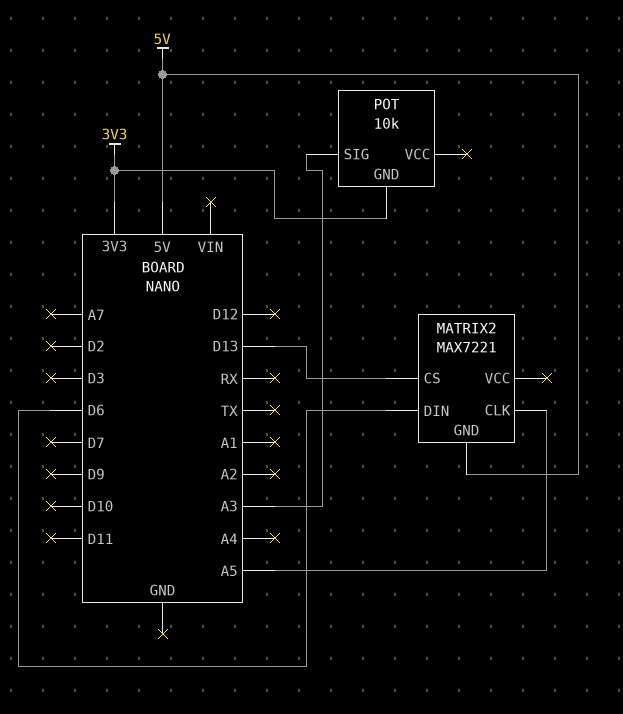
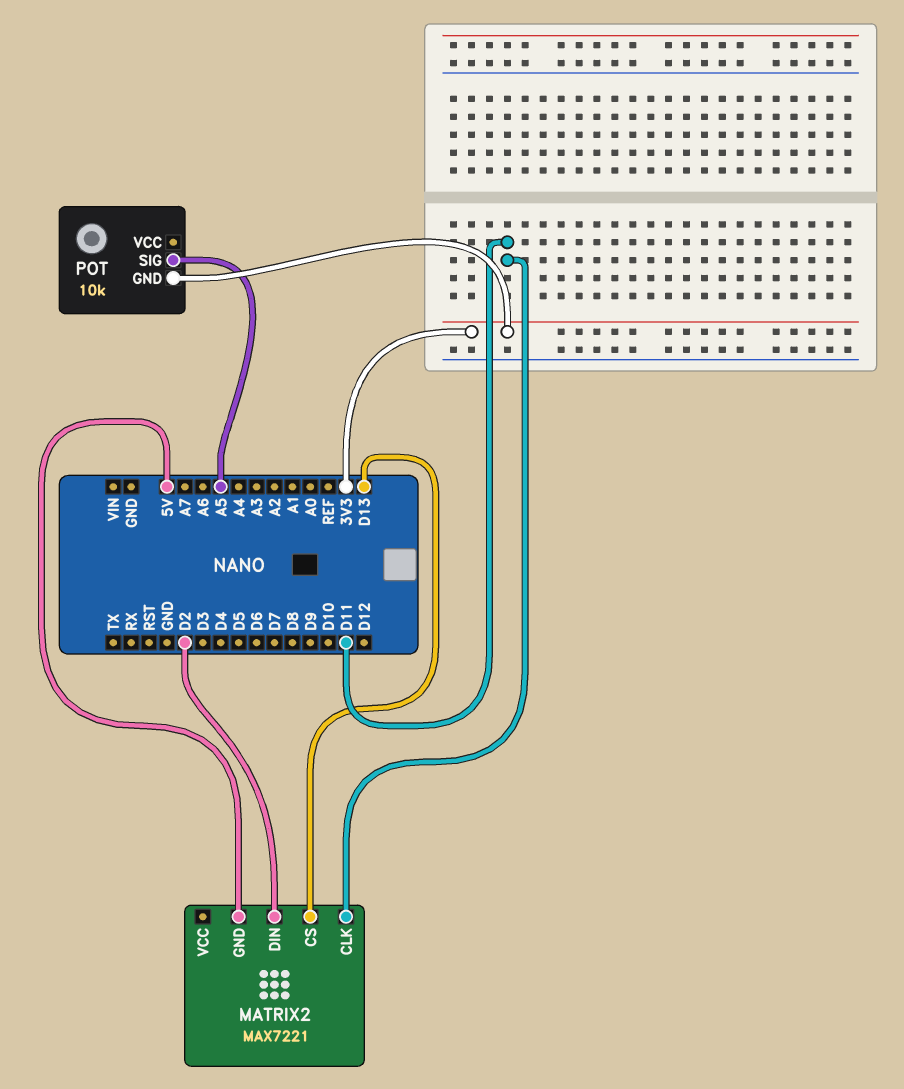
MATRIX2 pin CLK: A5 -> D11
MATRIX2 pin DIN: D6 -> D2
POT pin SIG: A3 -> A5

